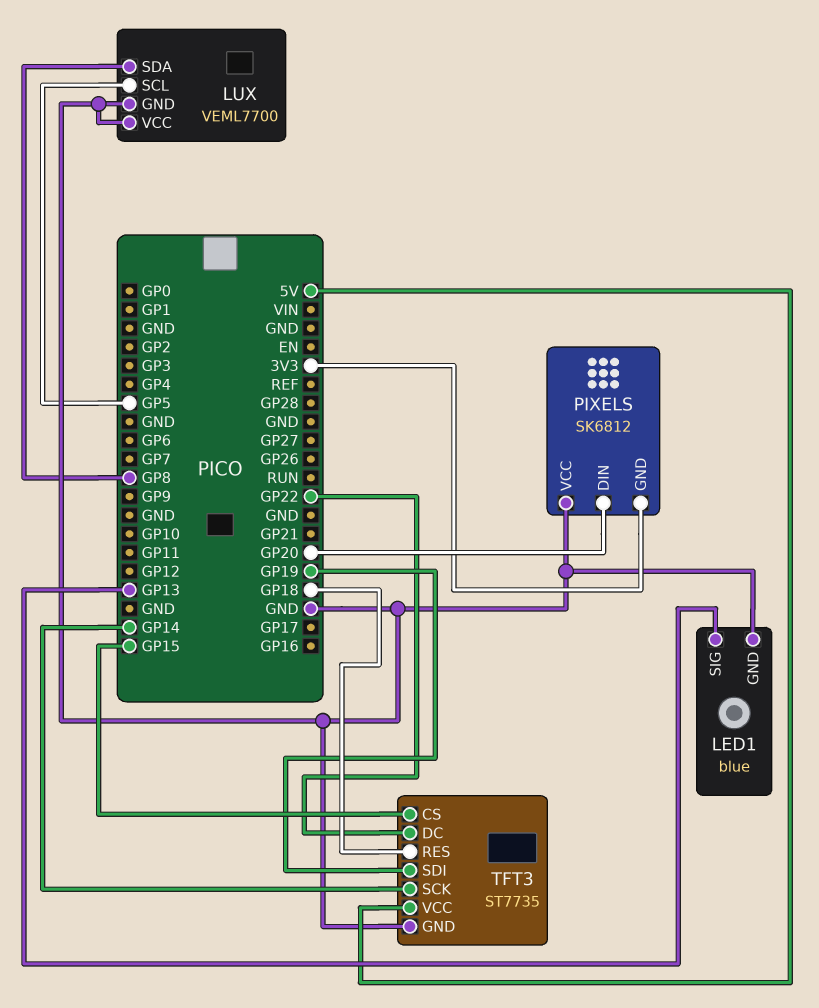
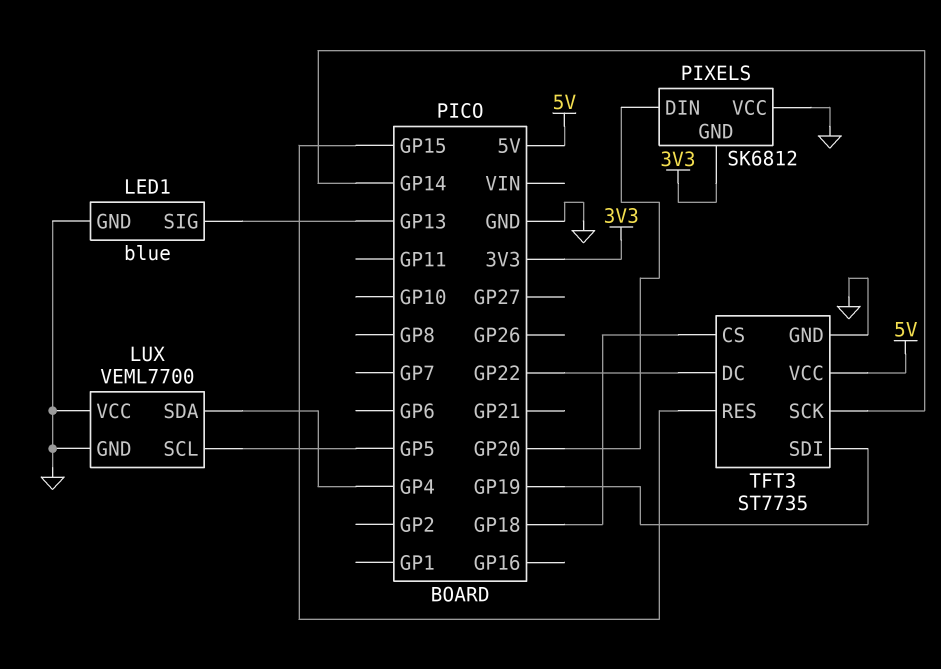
LUX pin SDA: GP8 -> GP4
TFT3 pin CS: GP15 -> GP18
TFT3 pin RES: GP18 -> GP15

